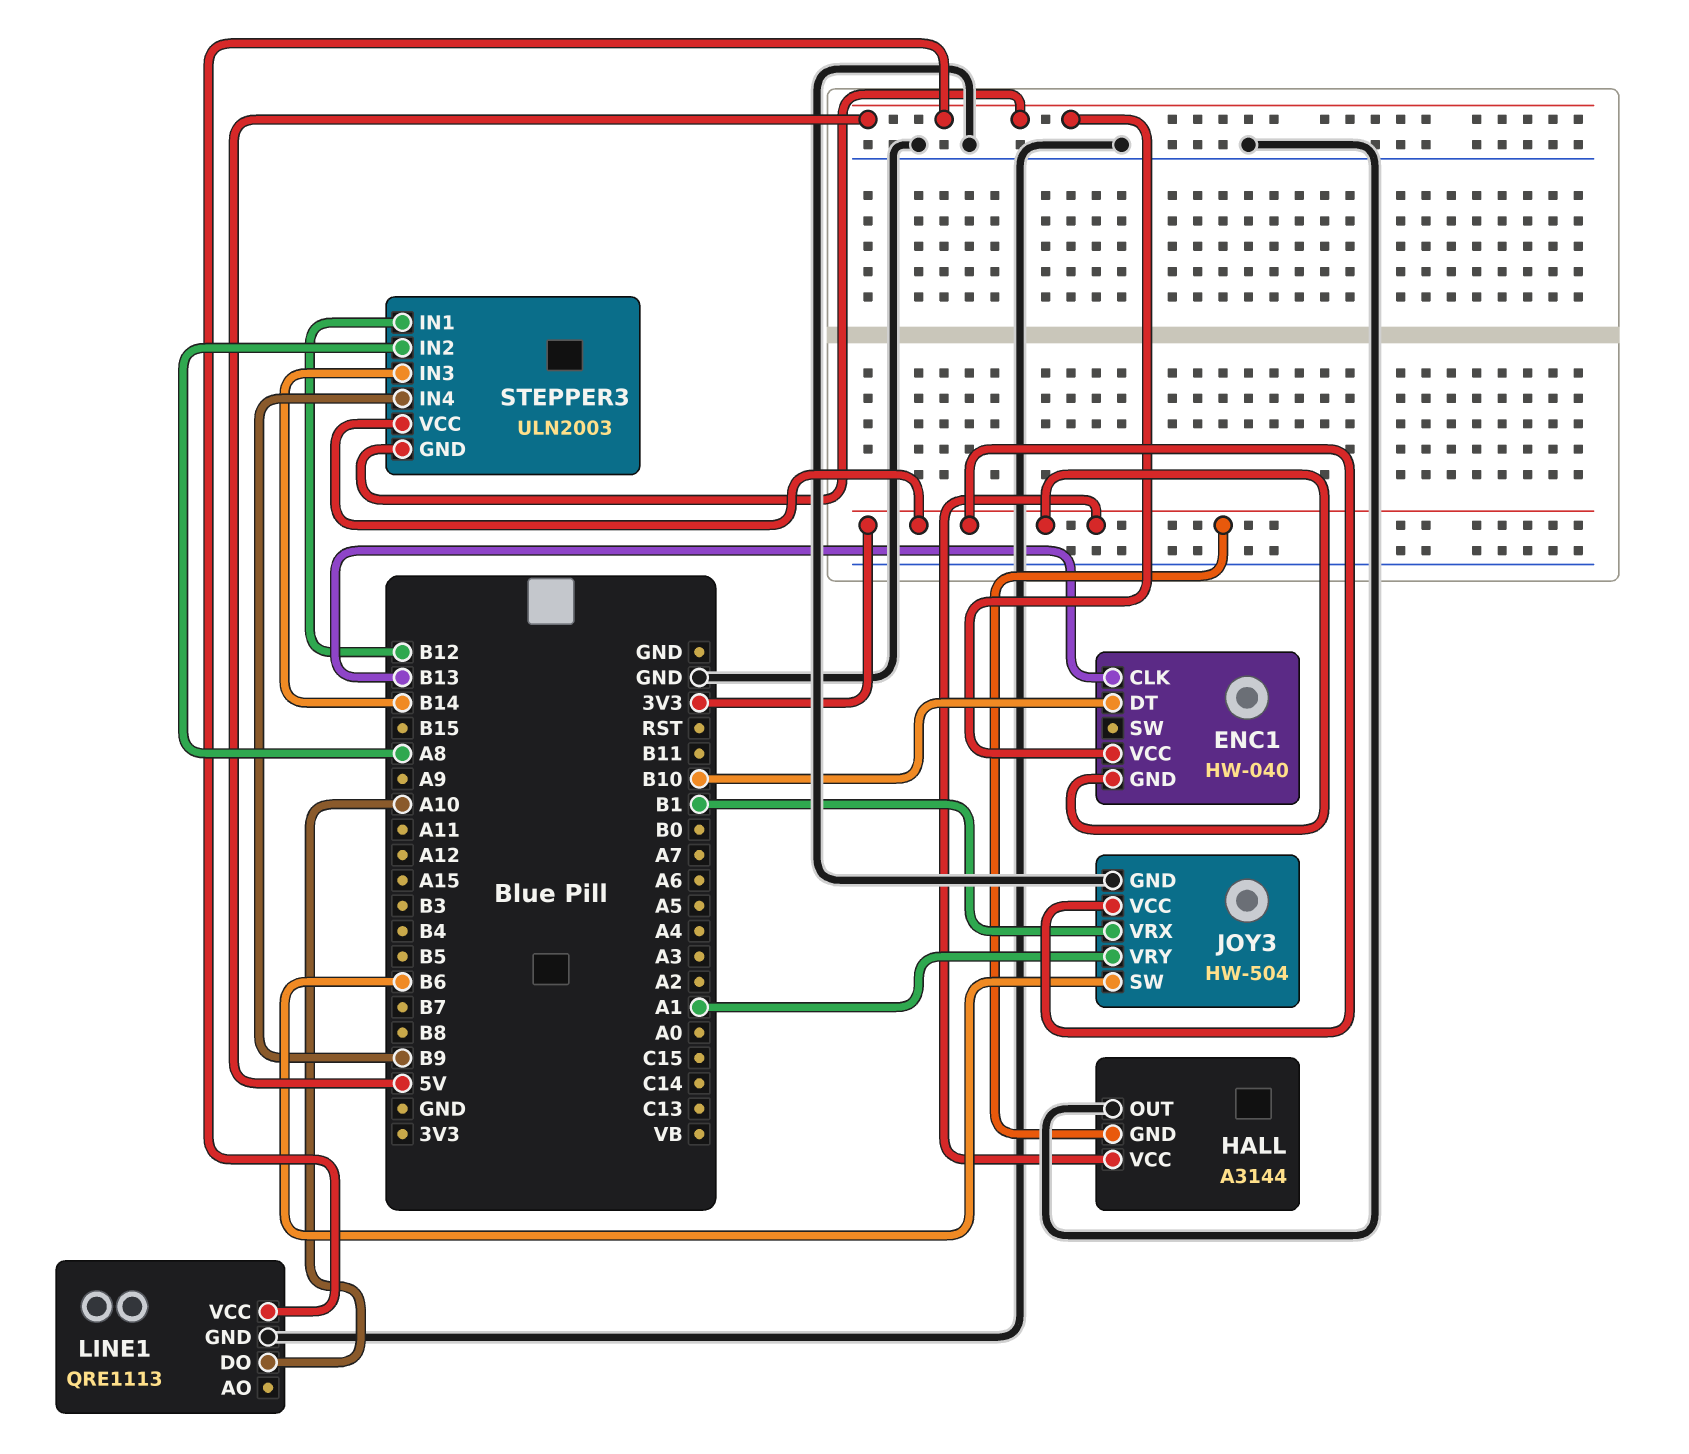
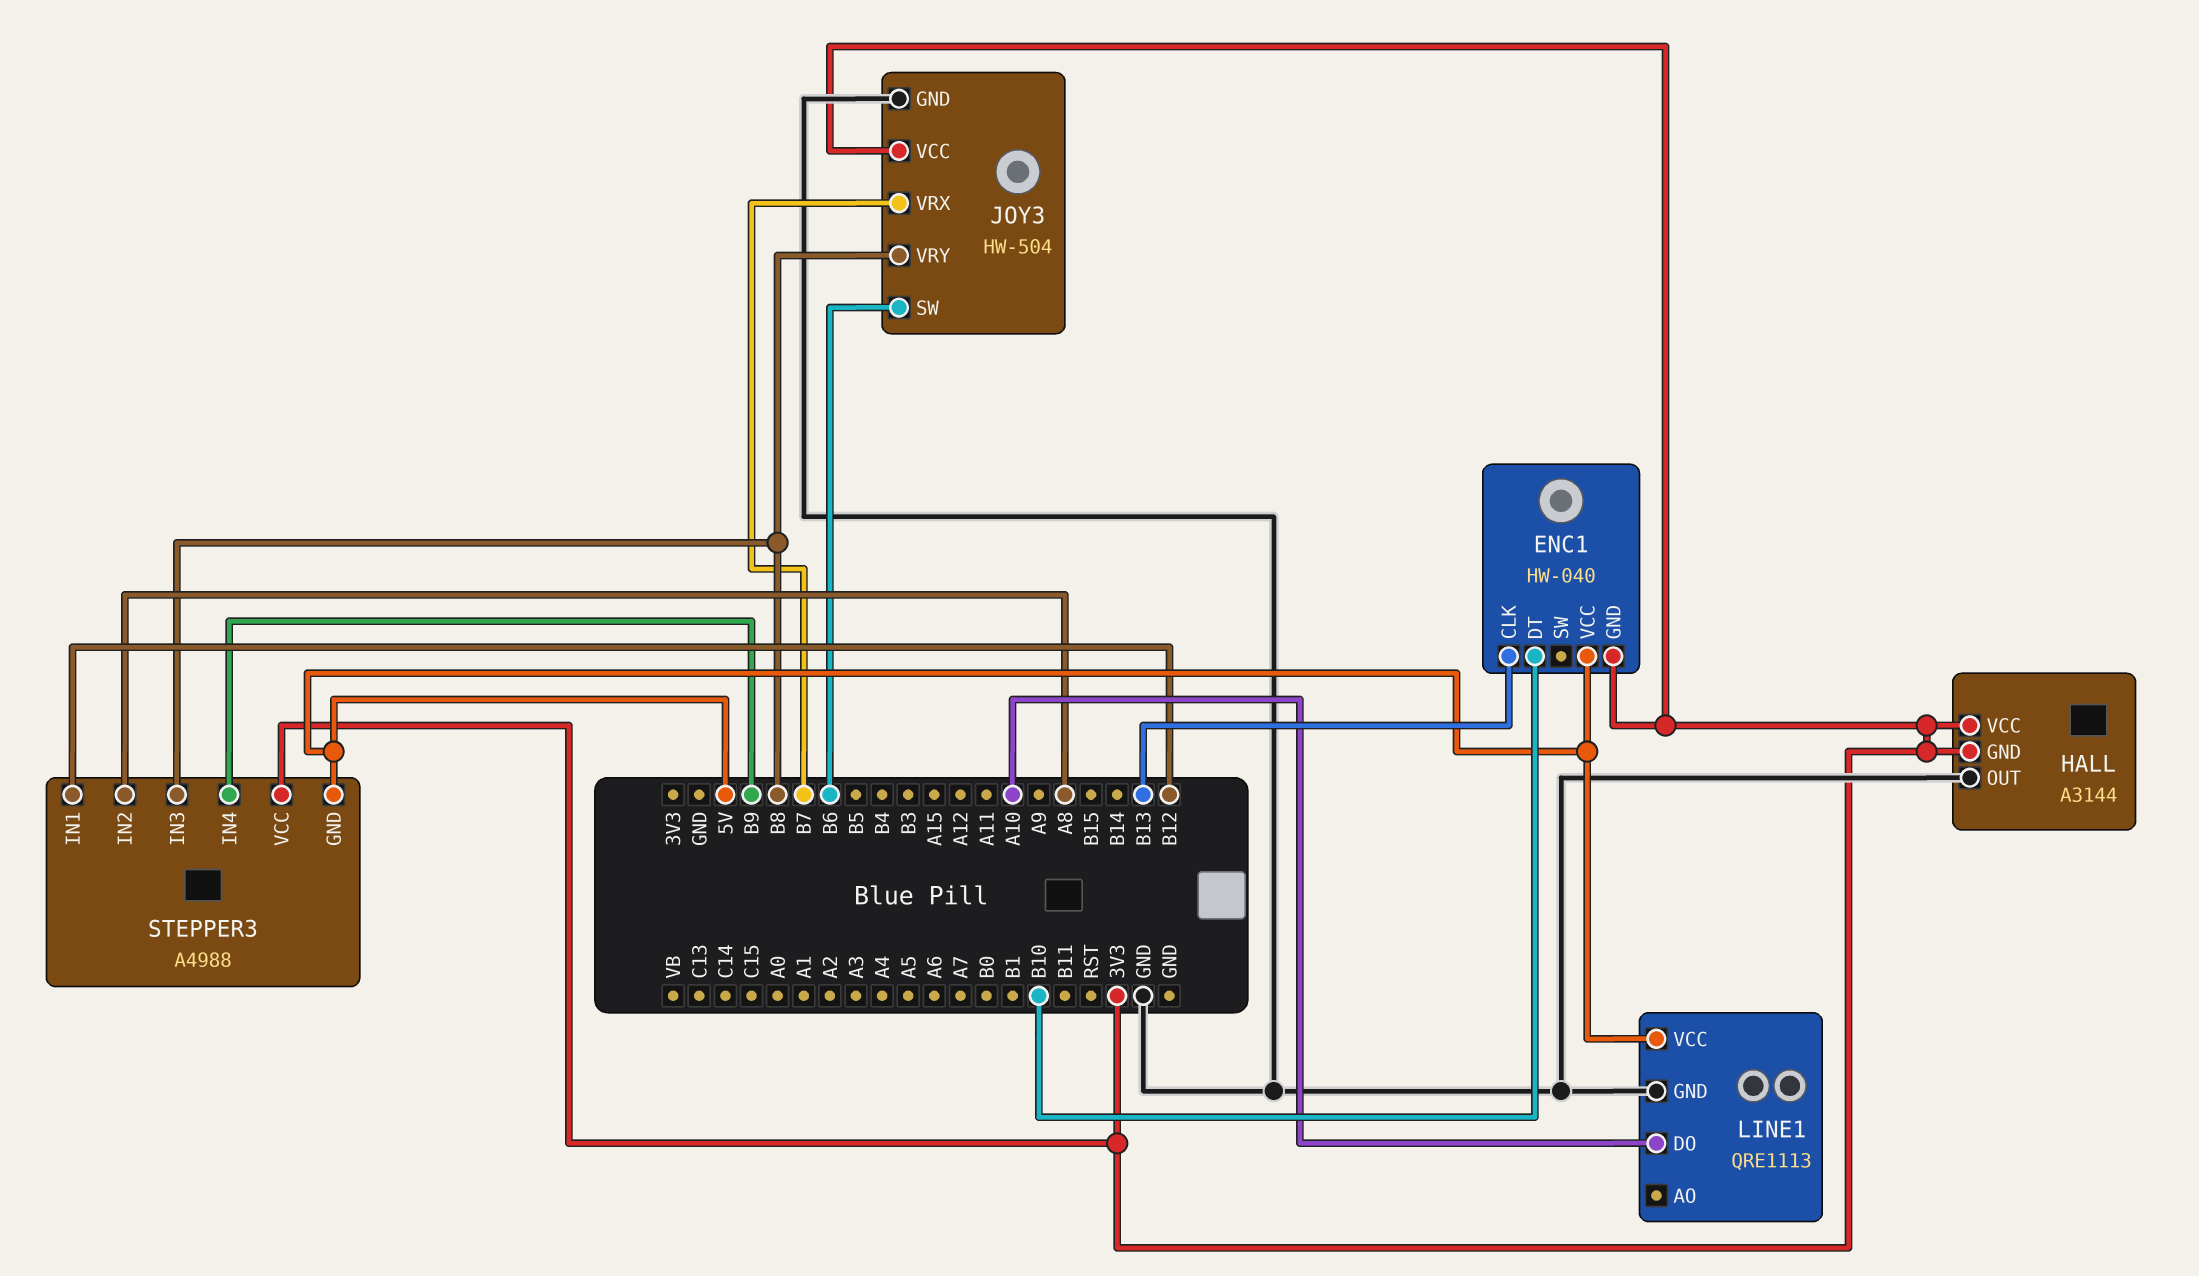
JOY3 pin VRX: B1 -> B7
JOY3 pin VRY: A1 -> B8
STEPPER3: ULN2003 -> A4988
STEPPER3 pin IN3: B14 -> B8

